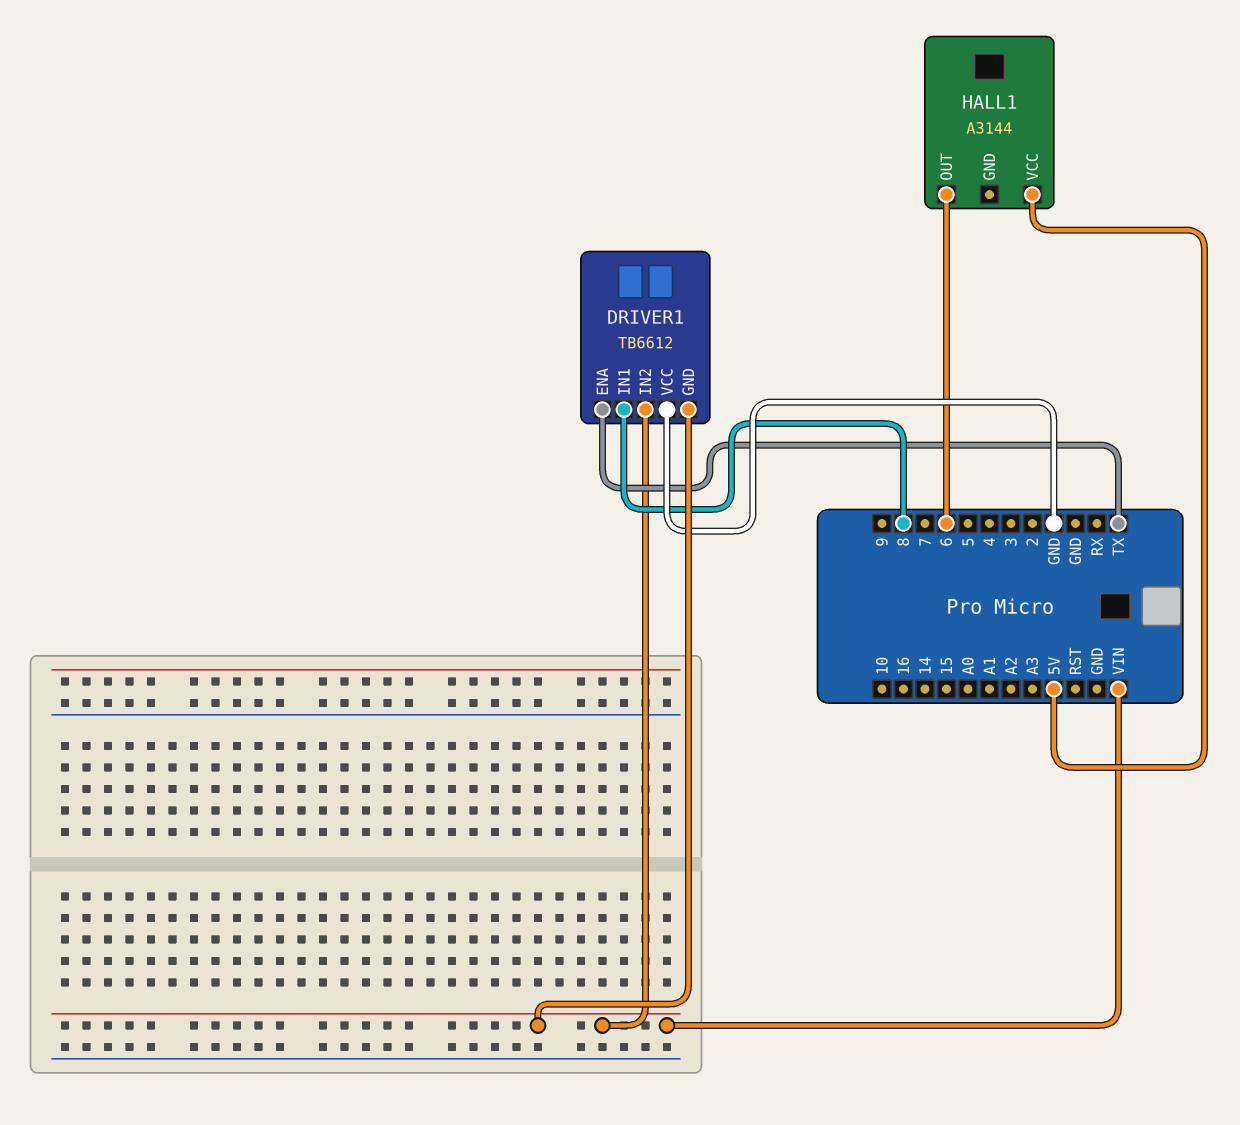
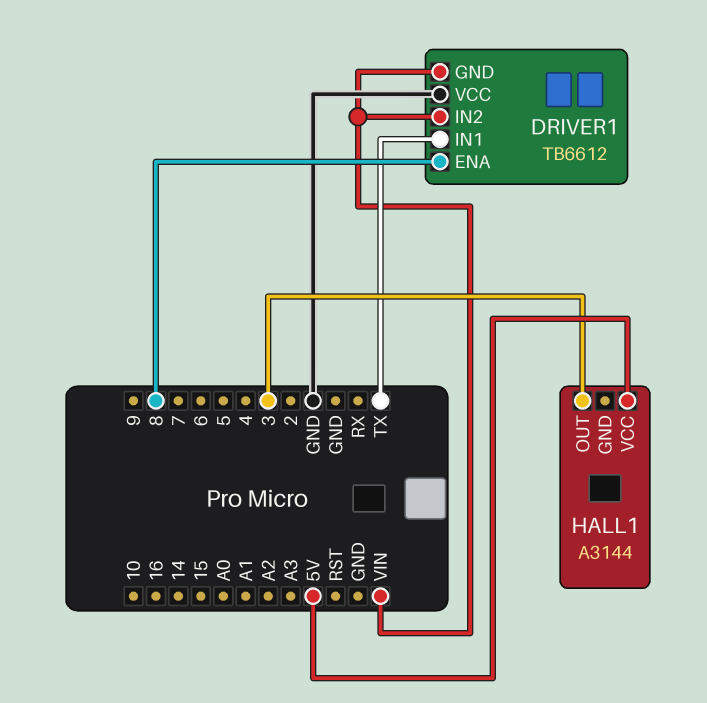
DRIVER1 pin ENA: TX -> 8
DRIVER1 pin IN1: 8 -> TX
HALL1 pin OUT: 6 -> 3

